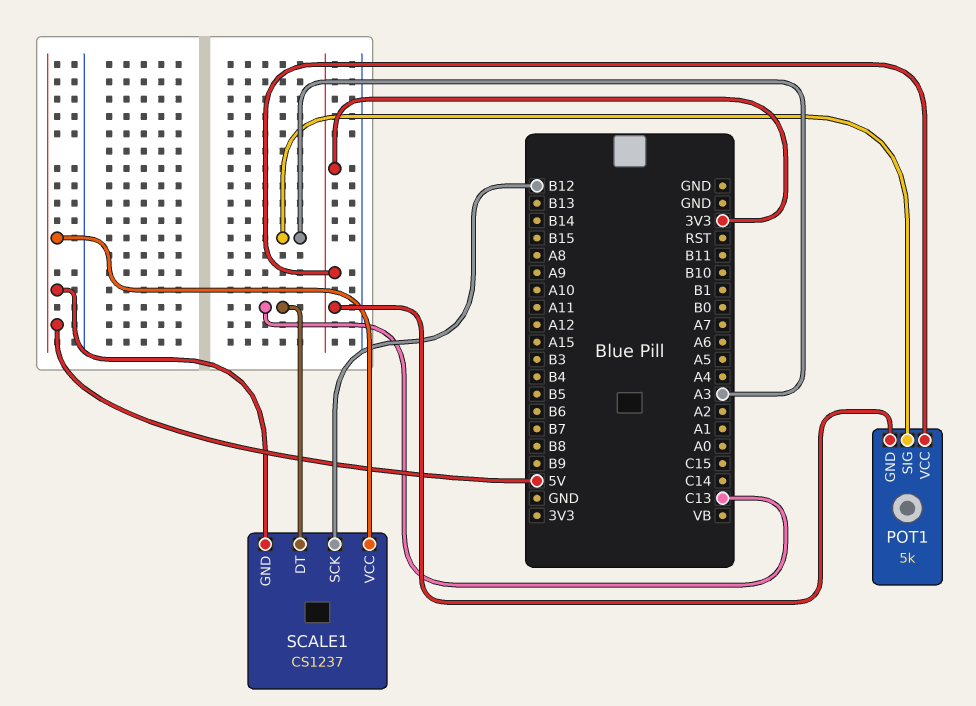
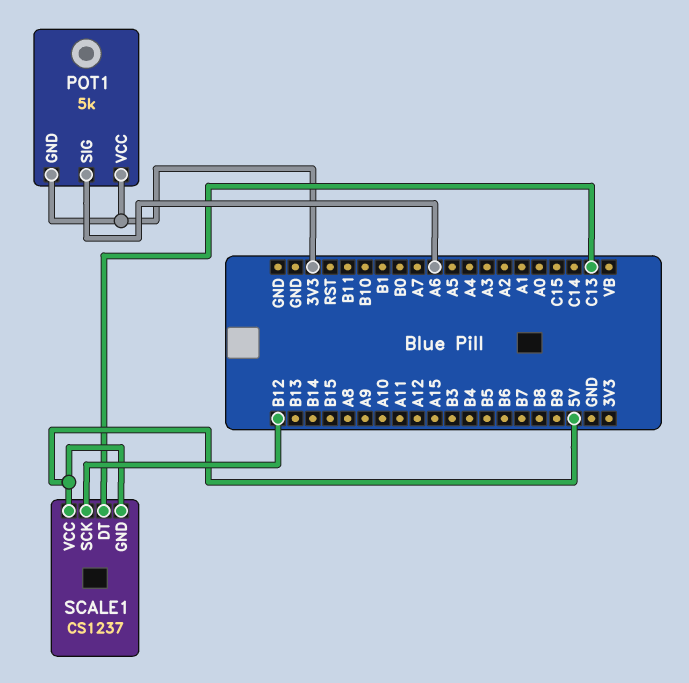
POT1 pin SIG: A3 -> A6

